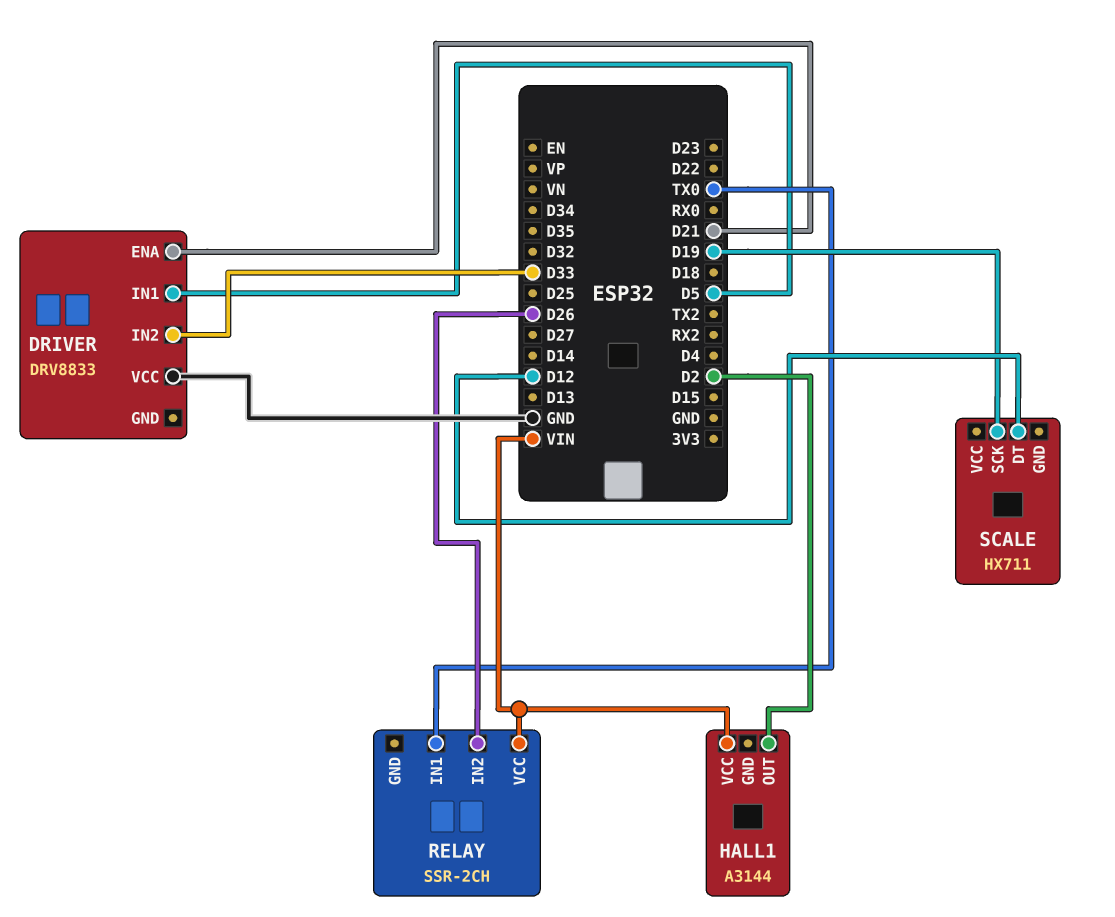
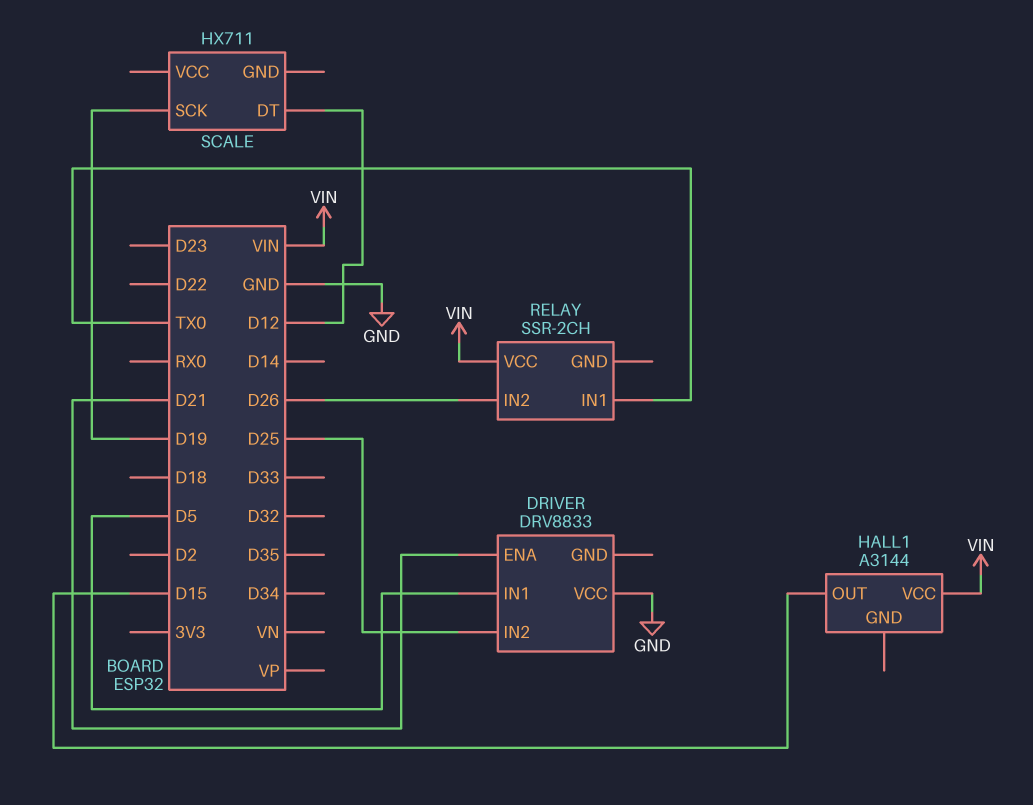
DRIVER pin IN2: D33 -> D25
HALL1 pin OUT: D2 -> D15

